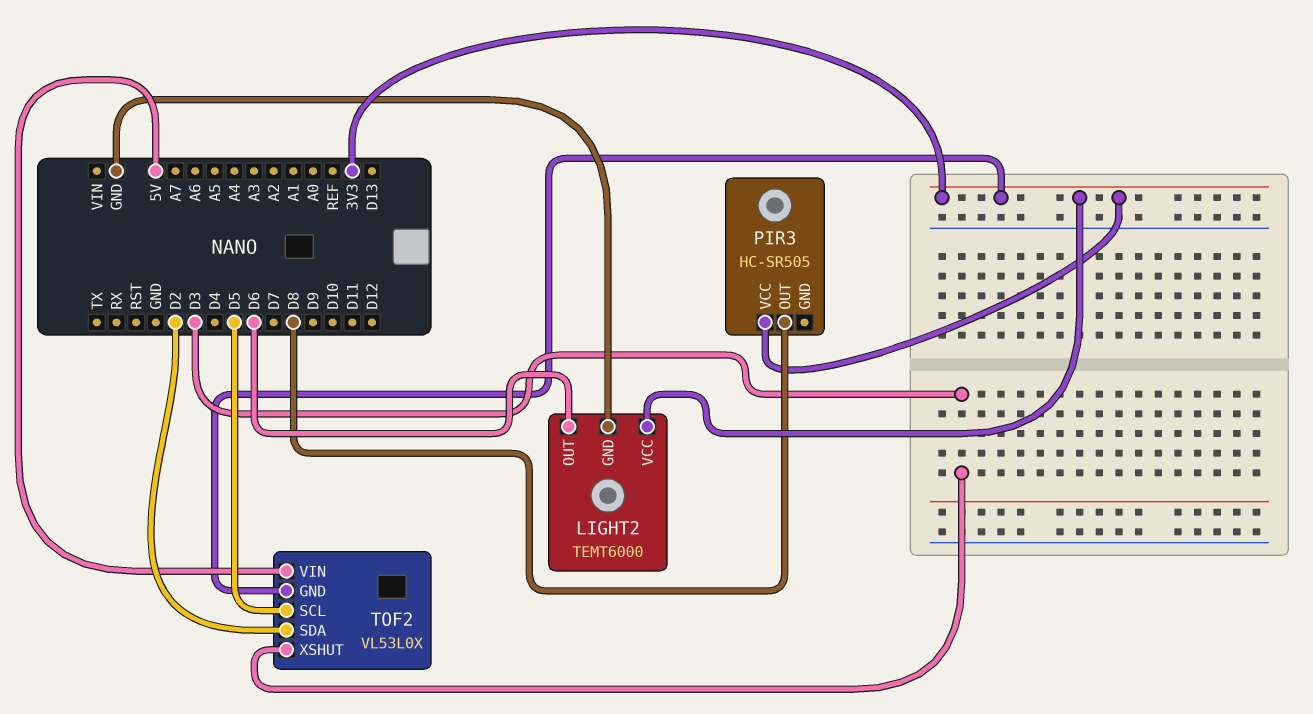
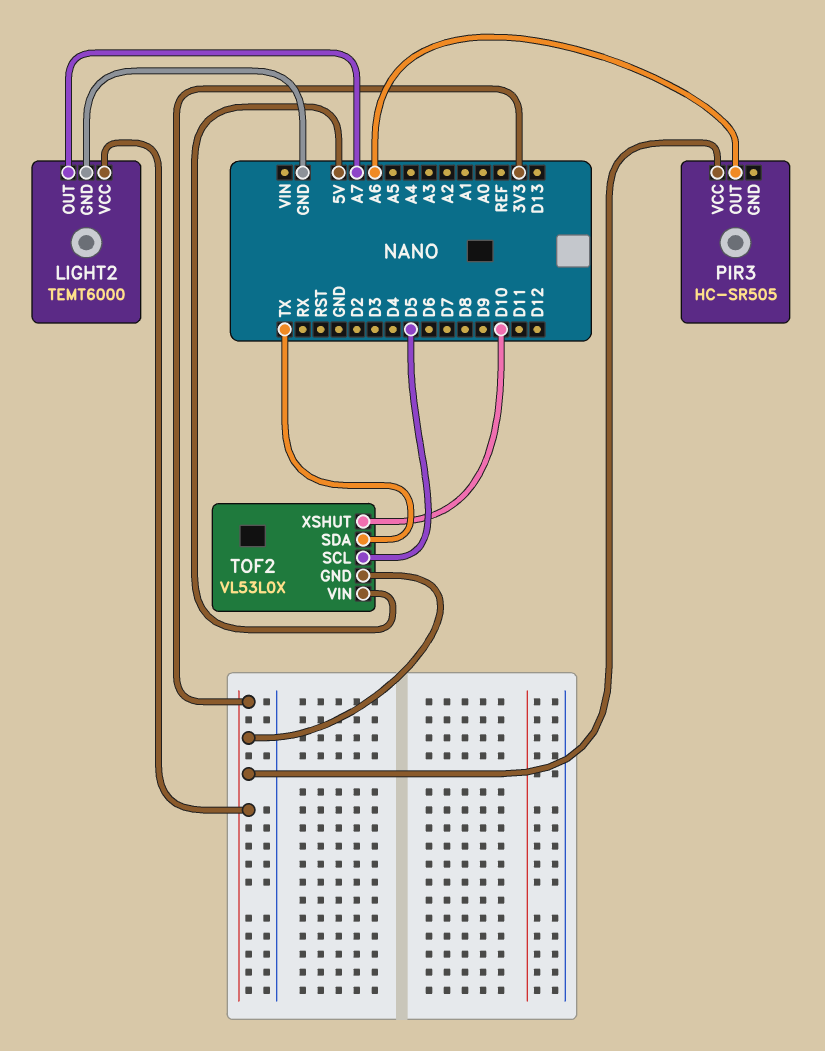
LIGHT2 pin OUT: D6 -> A7
PIR3 pin OUT: D8 -> A6
TOF2 pin SDA: D2 -> TX
TOF2 pin XSHUT: D3 -> D10

